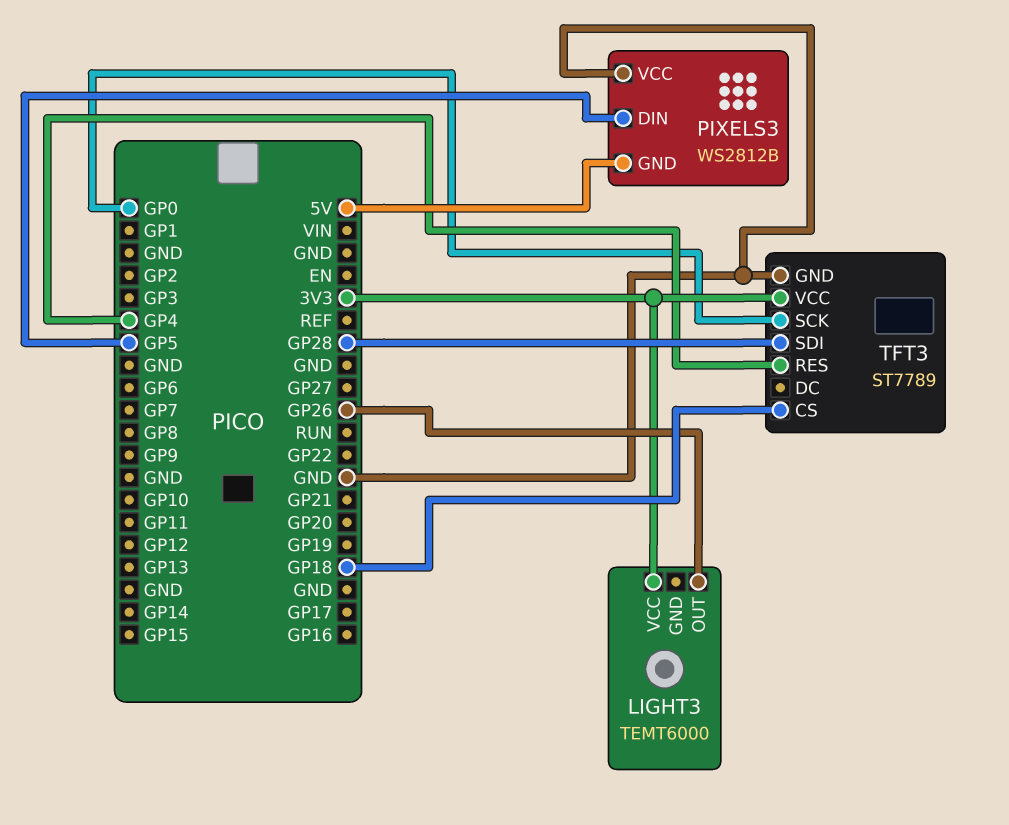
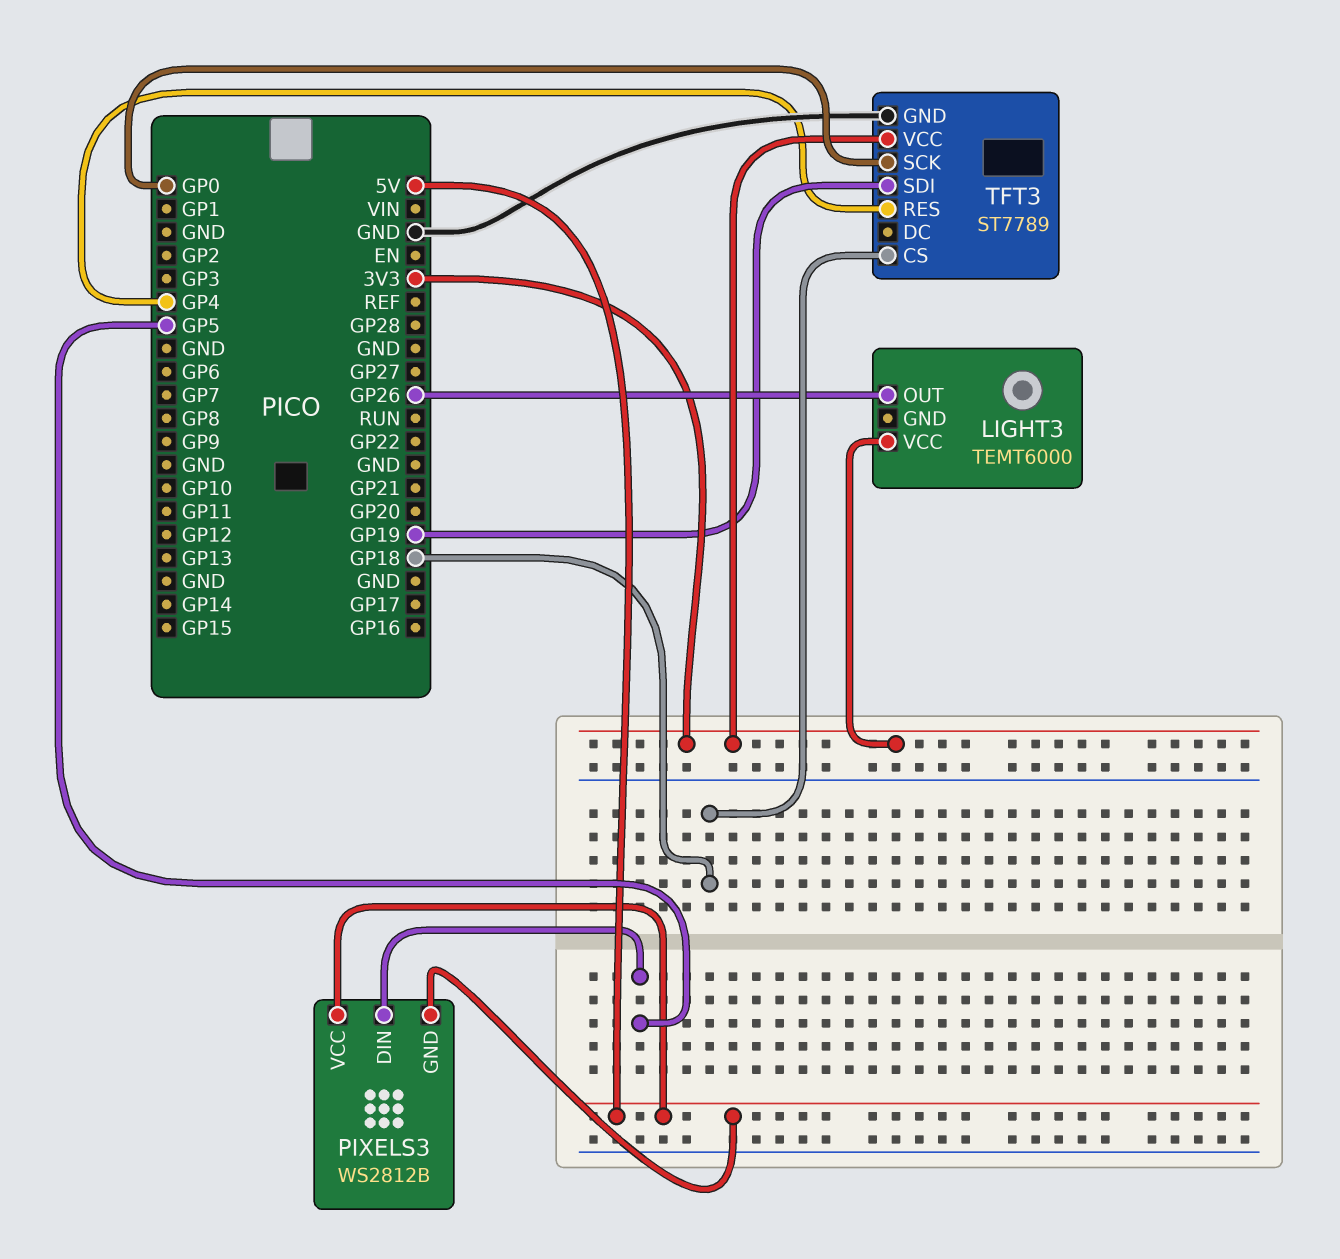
PIXELS3 pin VCC: GND -> 5V
TFT3 pin SDI: GP28 -> GP19

